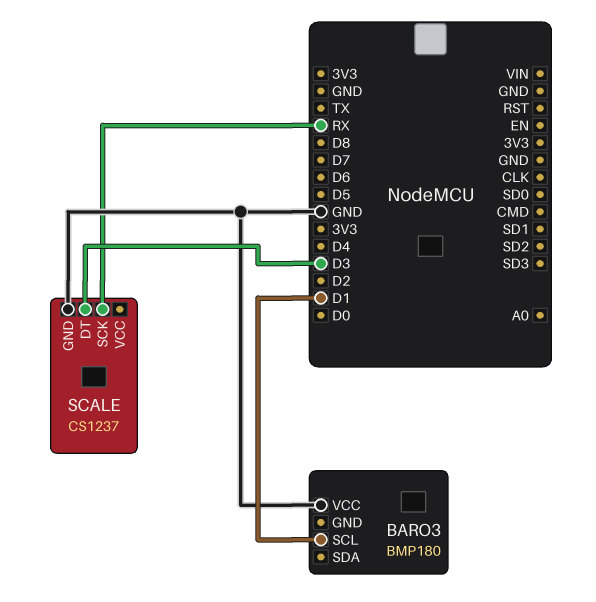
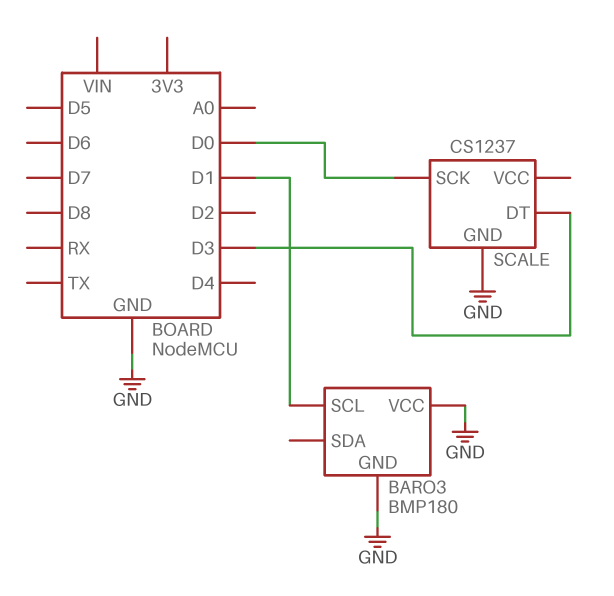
BARO3 pin GND: none -> GND
SCALE pin SCK: RX -> D0

